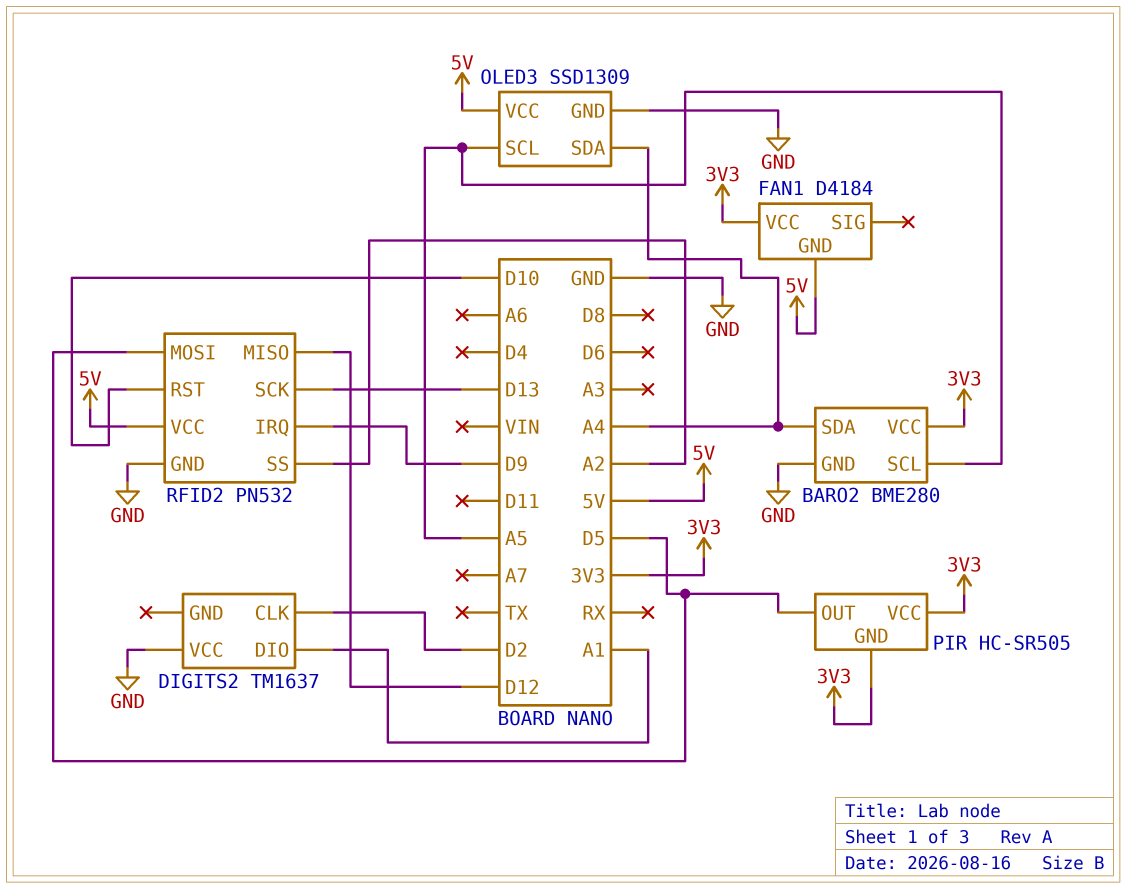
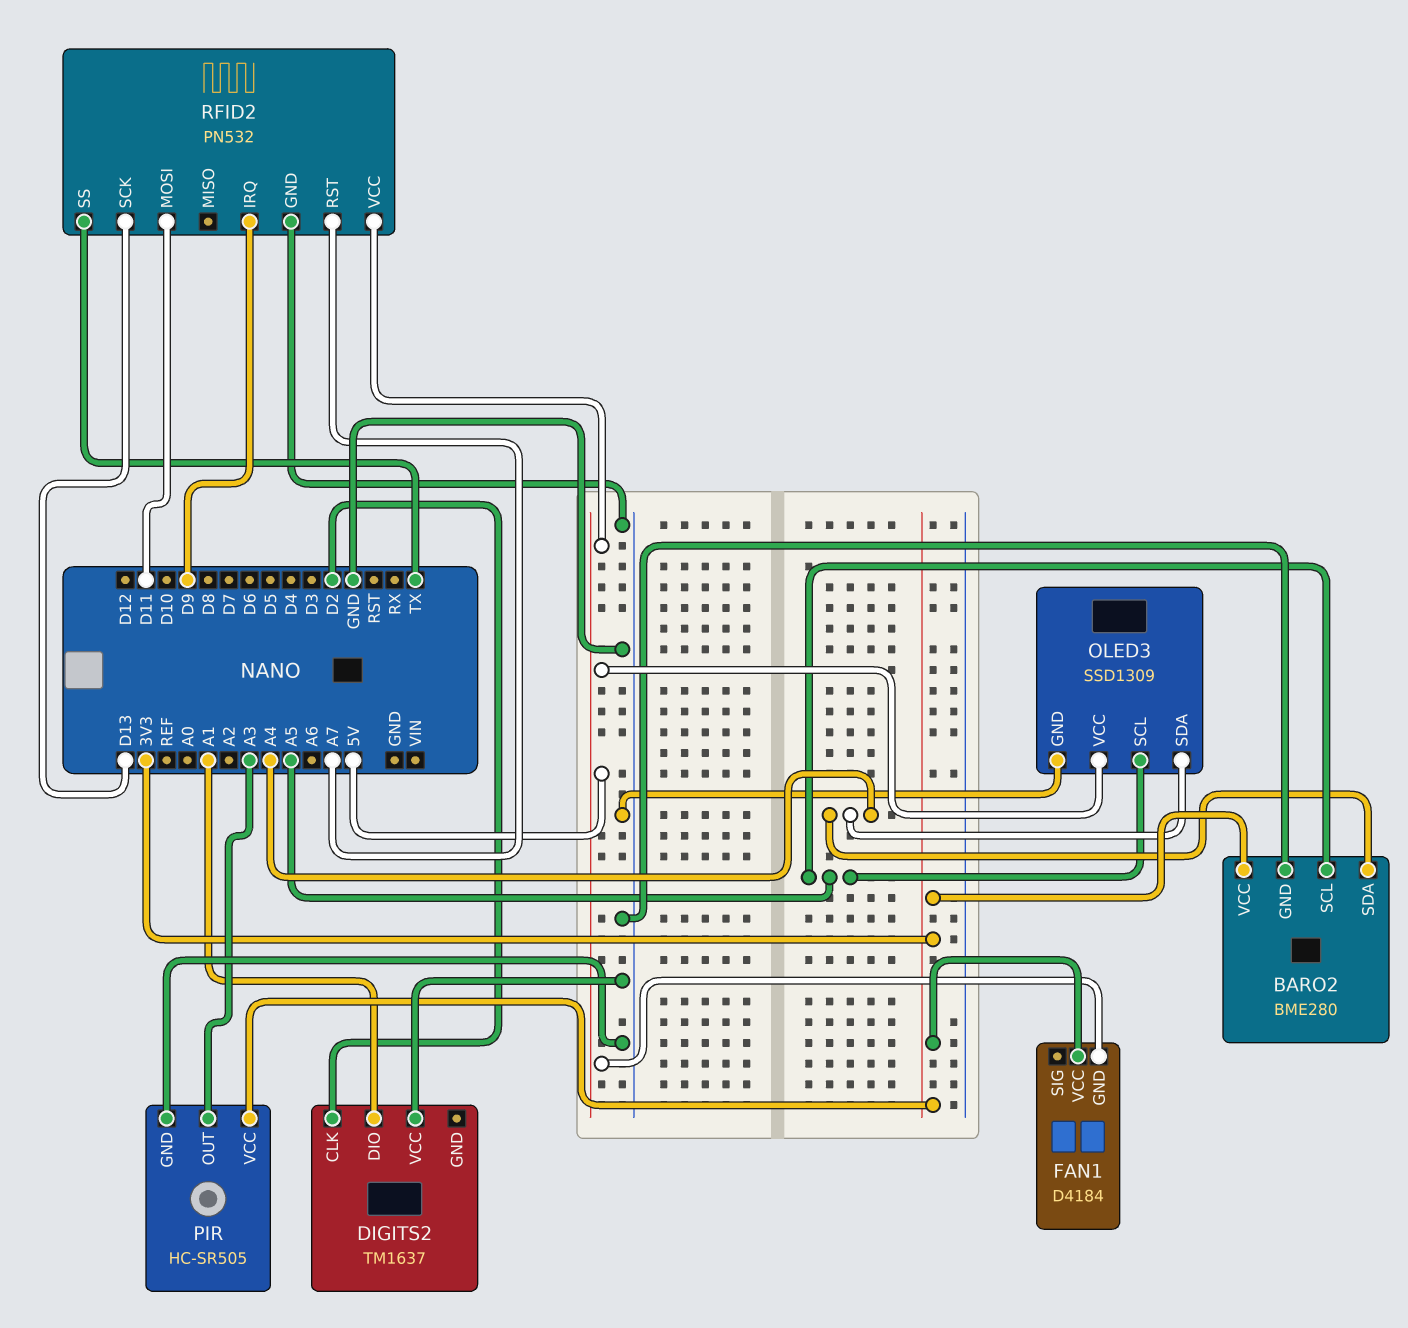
PIR pin GND: 3V3 -> GND
PIR pin OUT: D5 -> A3
RFID2 pin MISO: D12 -> none
RFID2 pin MOSI: D5 -> D11
RFID2 pin RST: D10 -> A7
RFID2 pin SS: A2 -> TX

